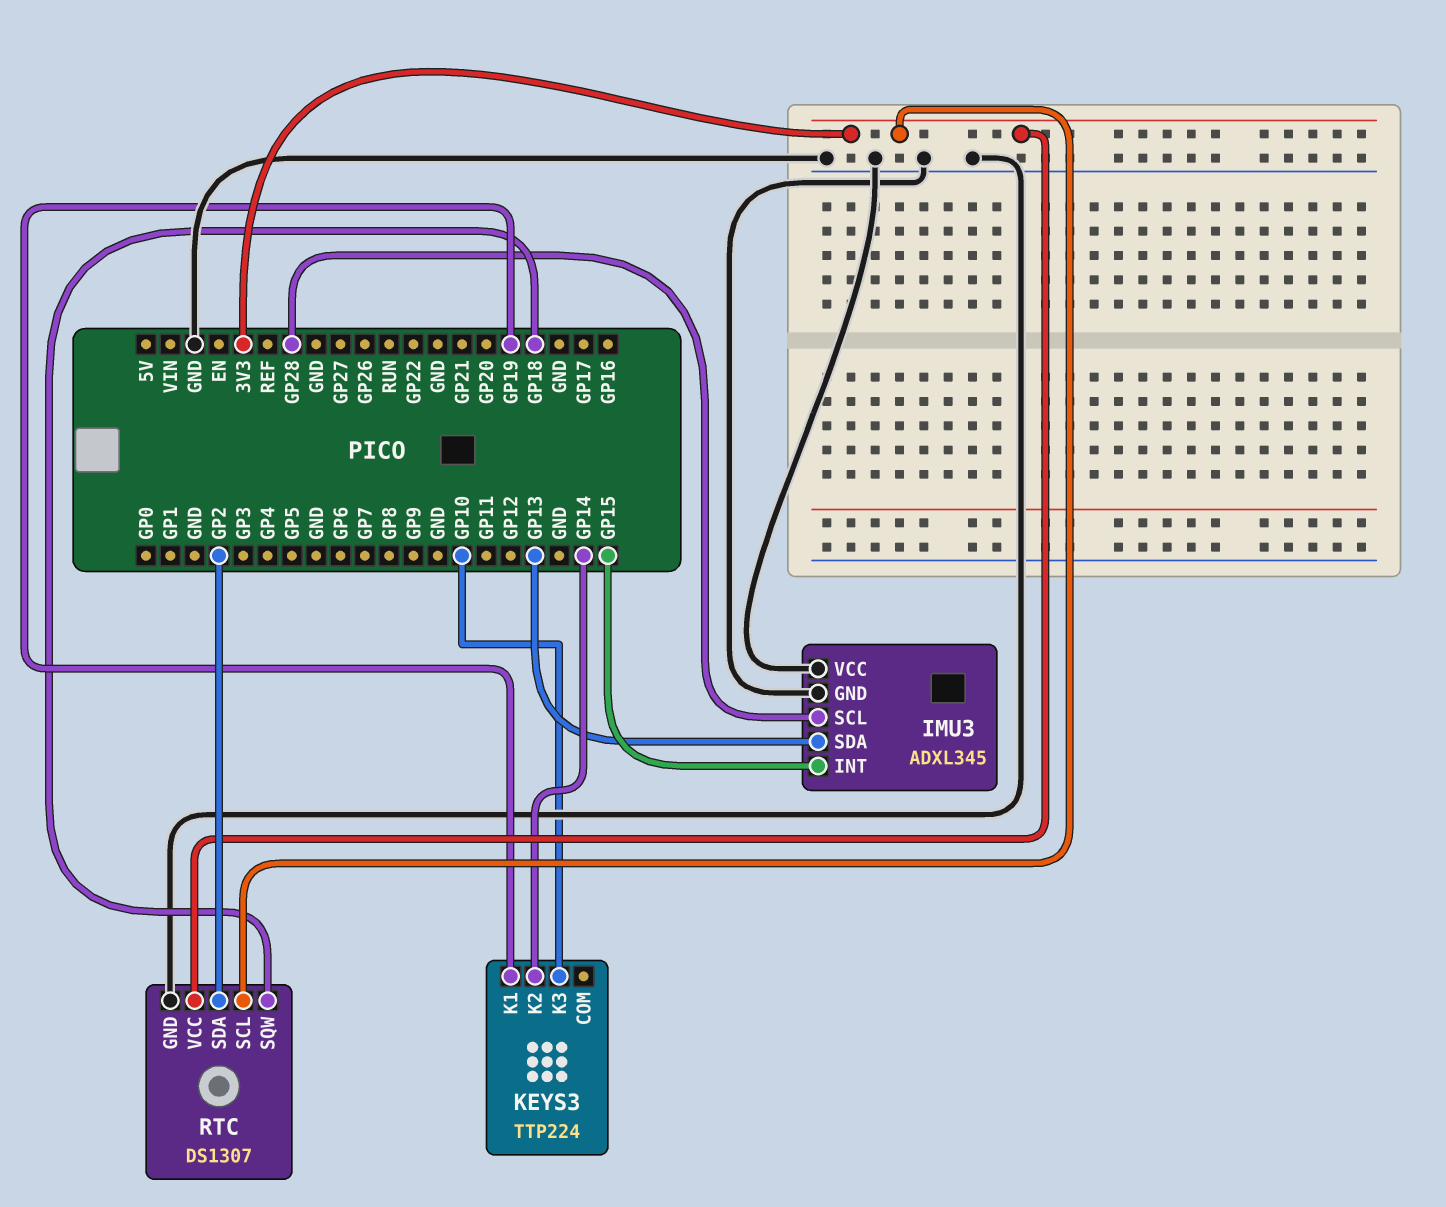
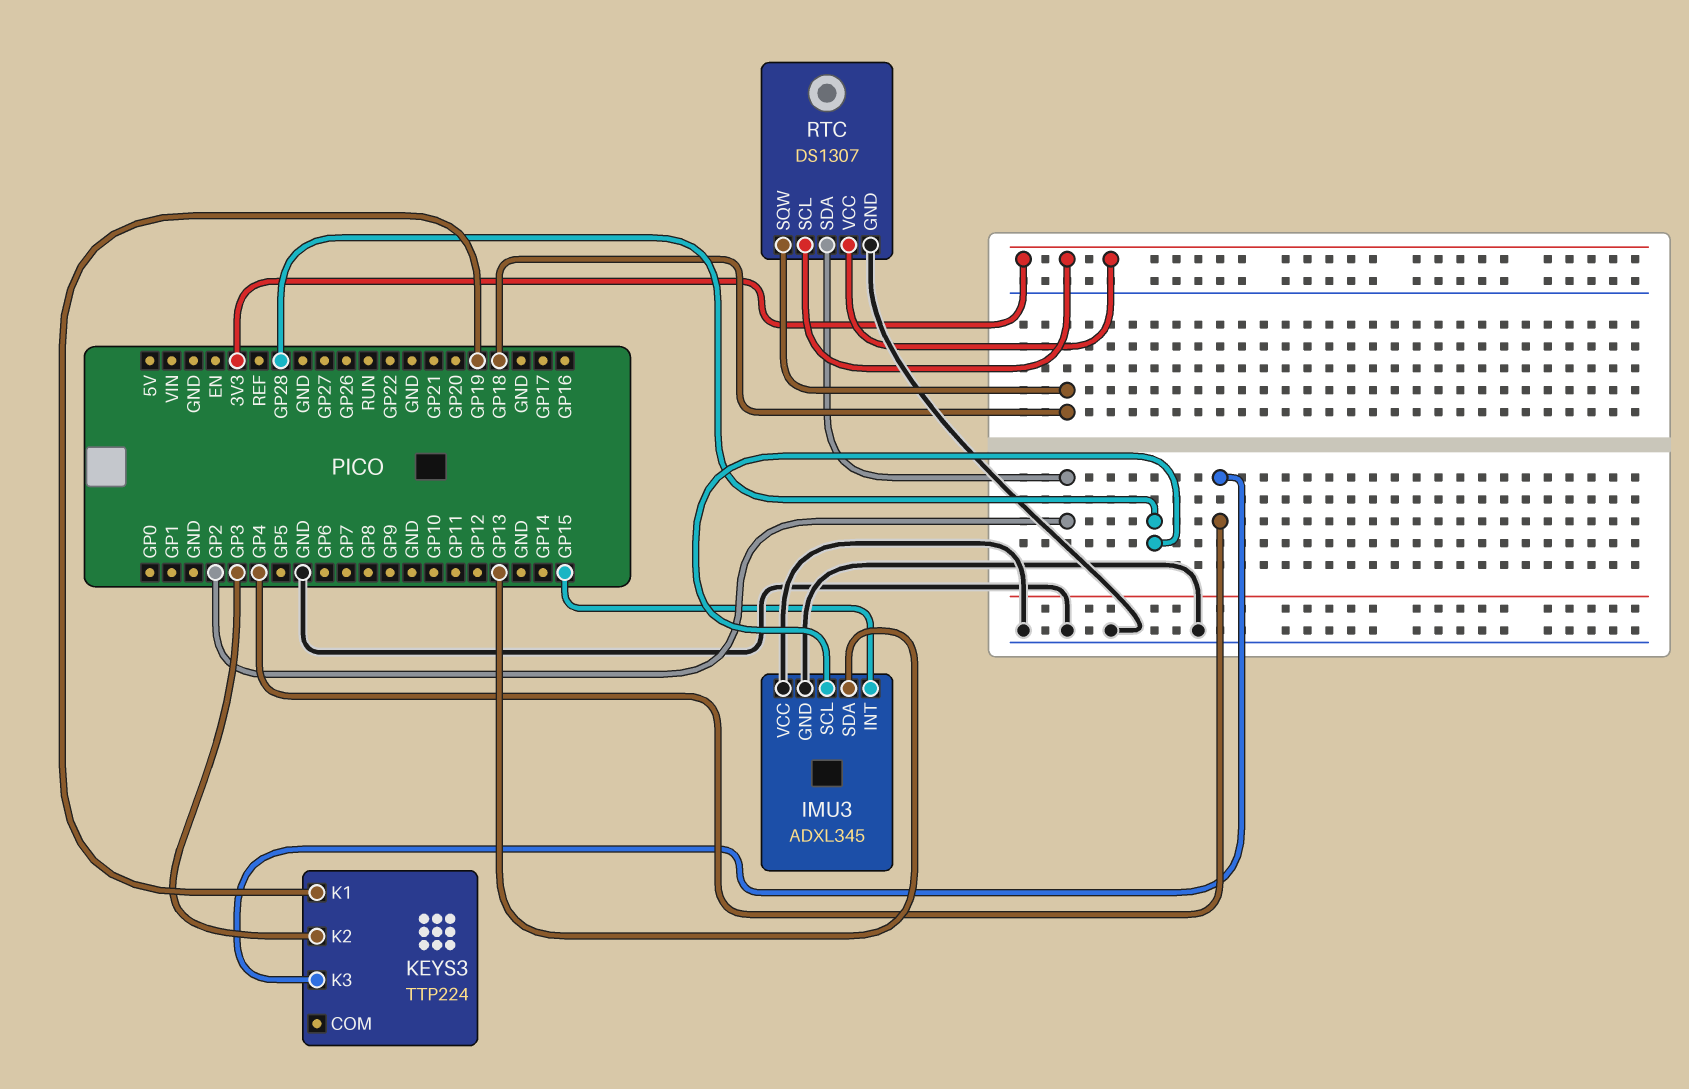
KEYS3 pin K2: GP14 -> GP3
KEYS3 pin K3: GP10 -> GP4

